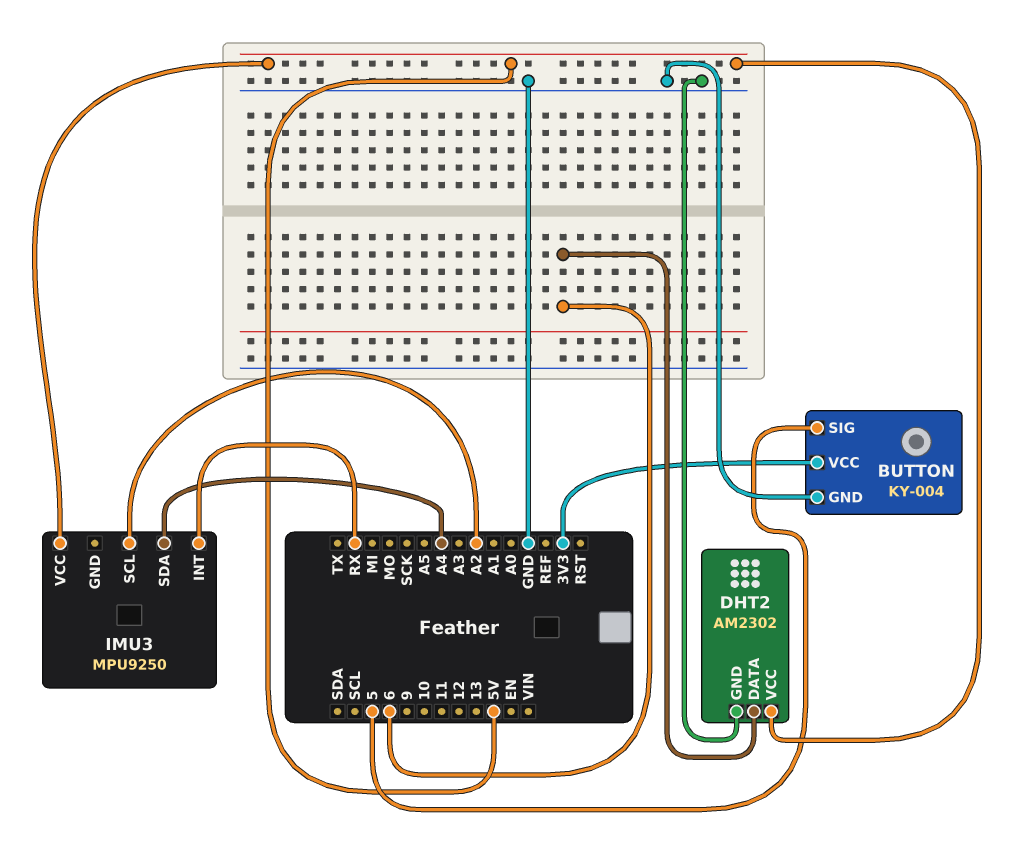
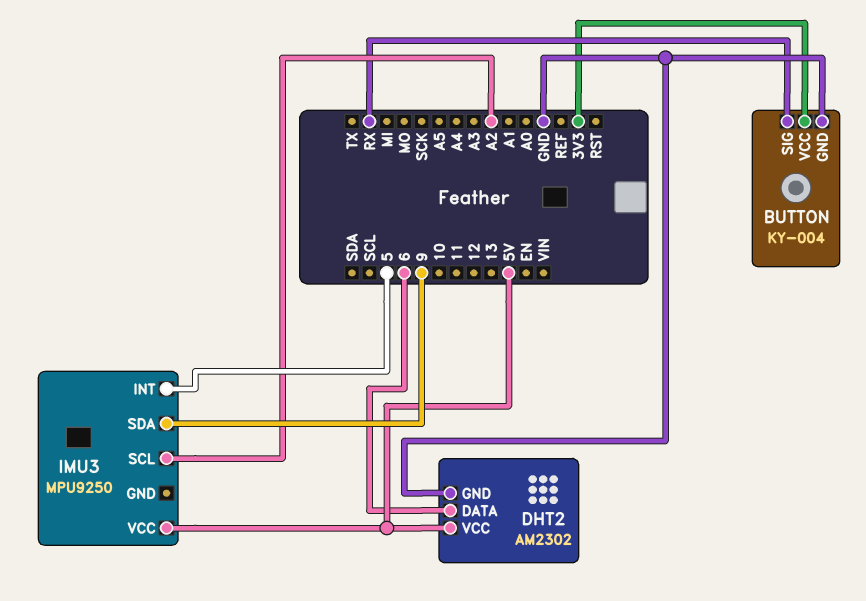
BUTTON pin SIG: 5 -> RX
IMU3 pin INT: RX -> 5
IMU3 pin SDA: A4 -> 9

